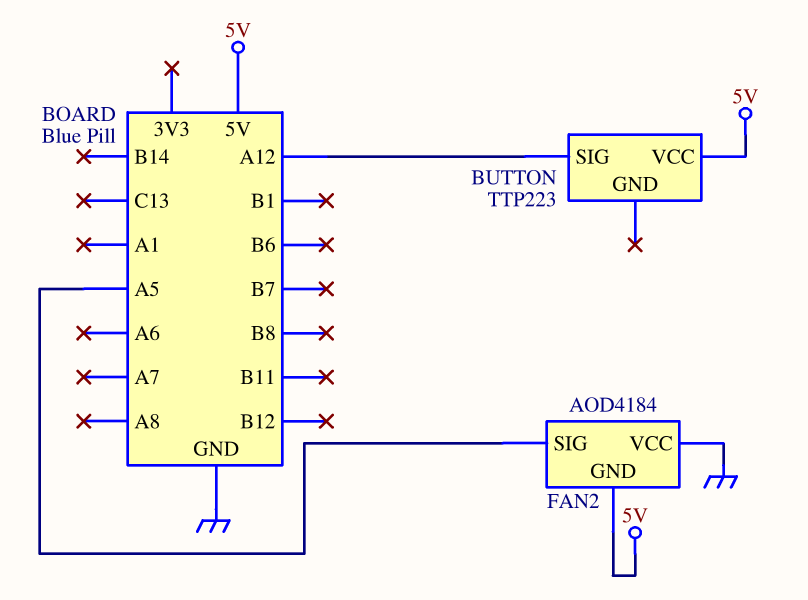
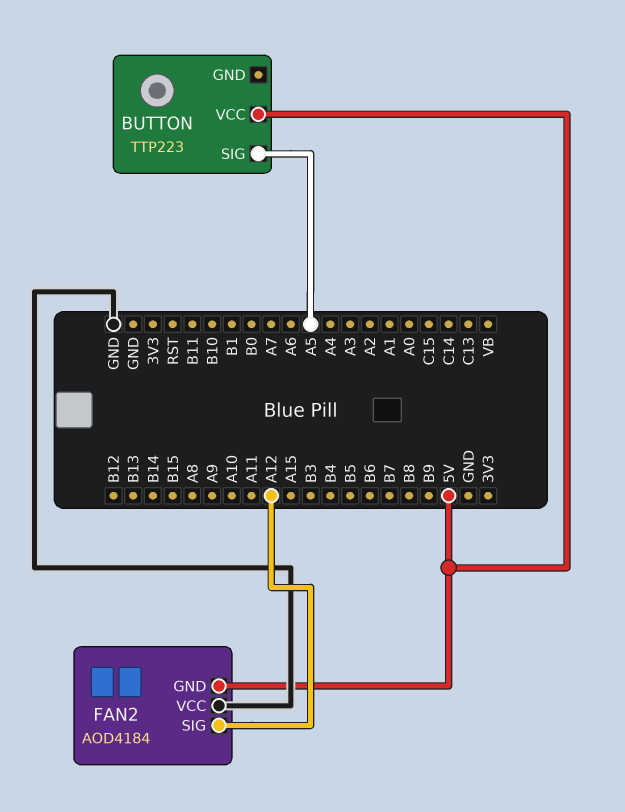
BUTTON pin SIG: A12 -> A5
FAN2 pin SIG: A5 -> A12

